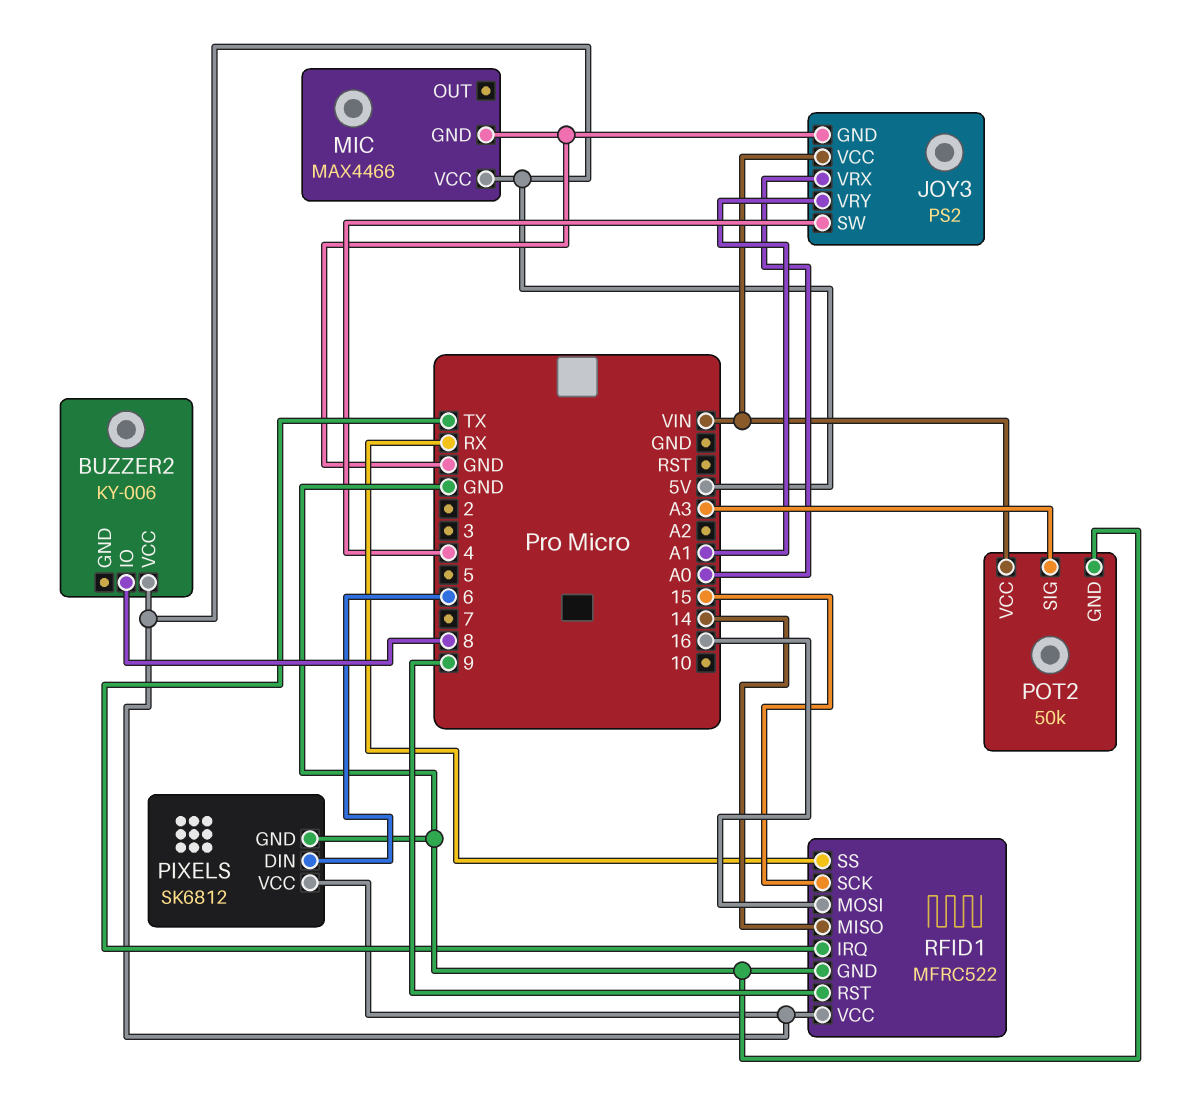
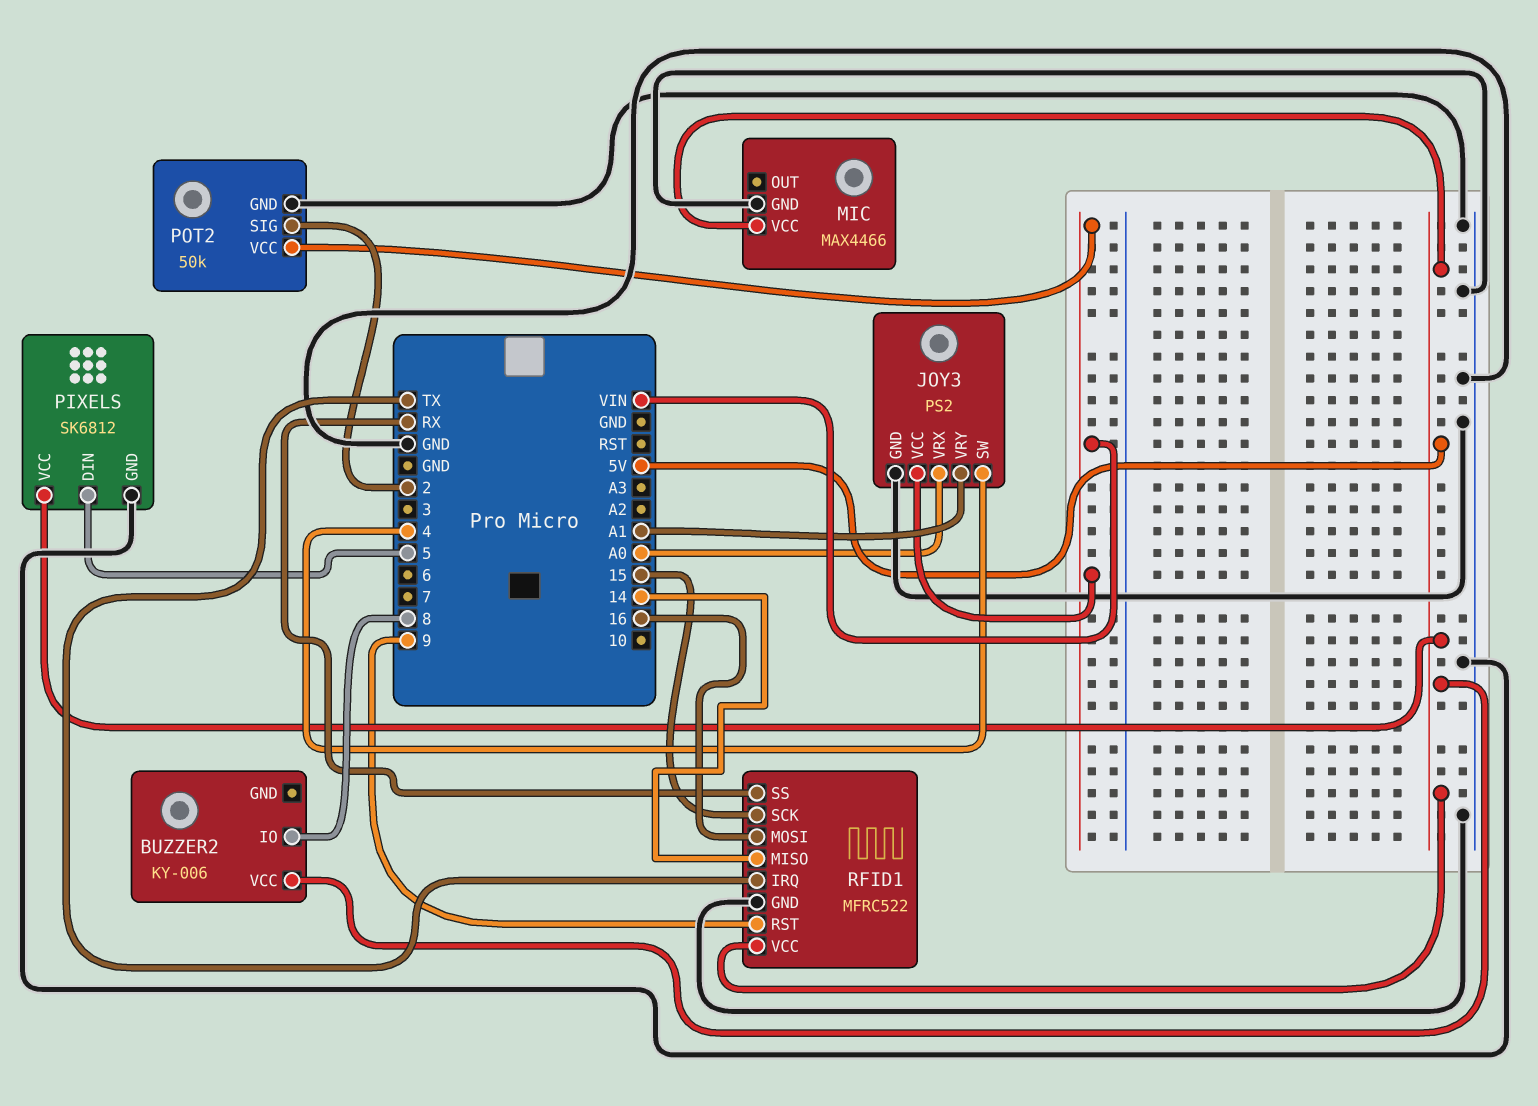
PIXELS pin DIN: 6 -> 5
POT2 pin SIG: A3 -> 2

